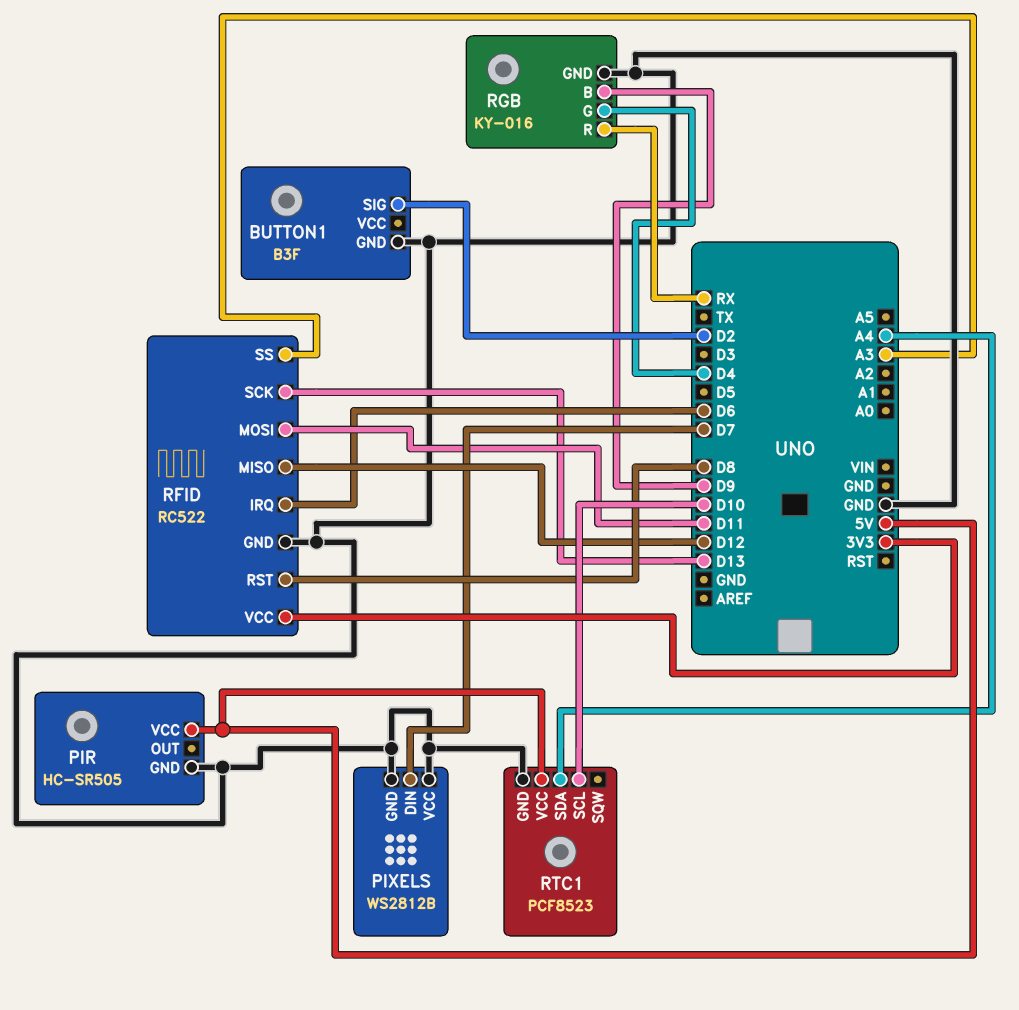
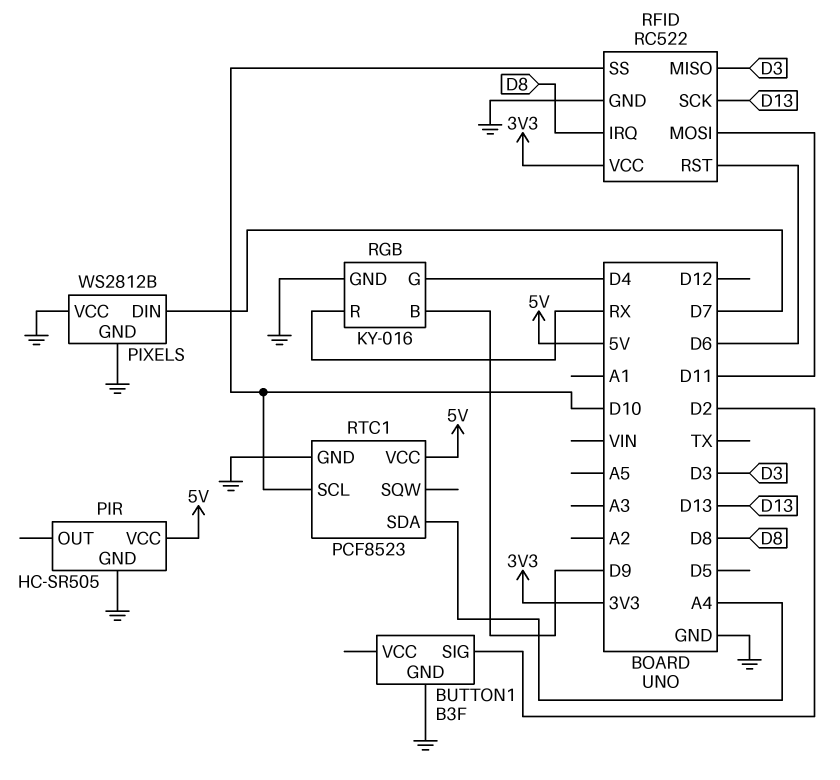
RFID pin IRQ: D6 -> D8
RFID pin MISO: D12 -> D3
RFID pin RST: D8 -> D6
RFID pin SS: A3 -> D10

